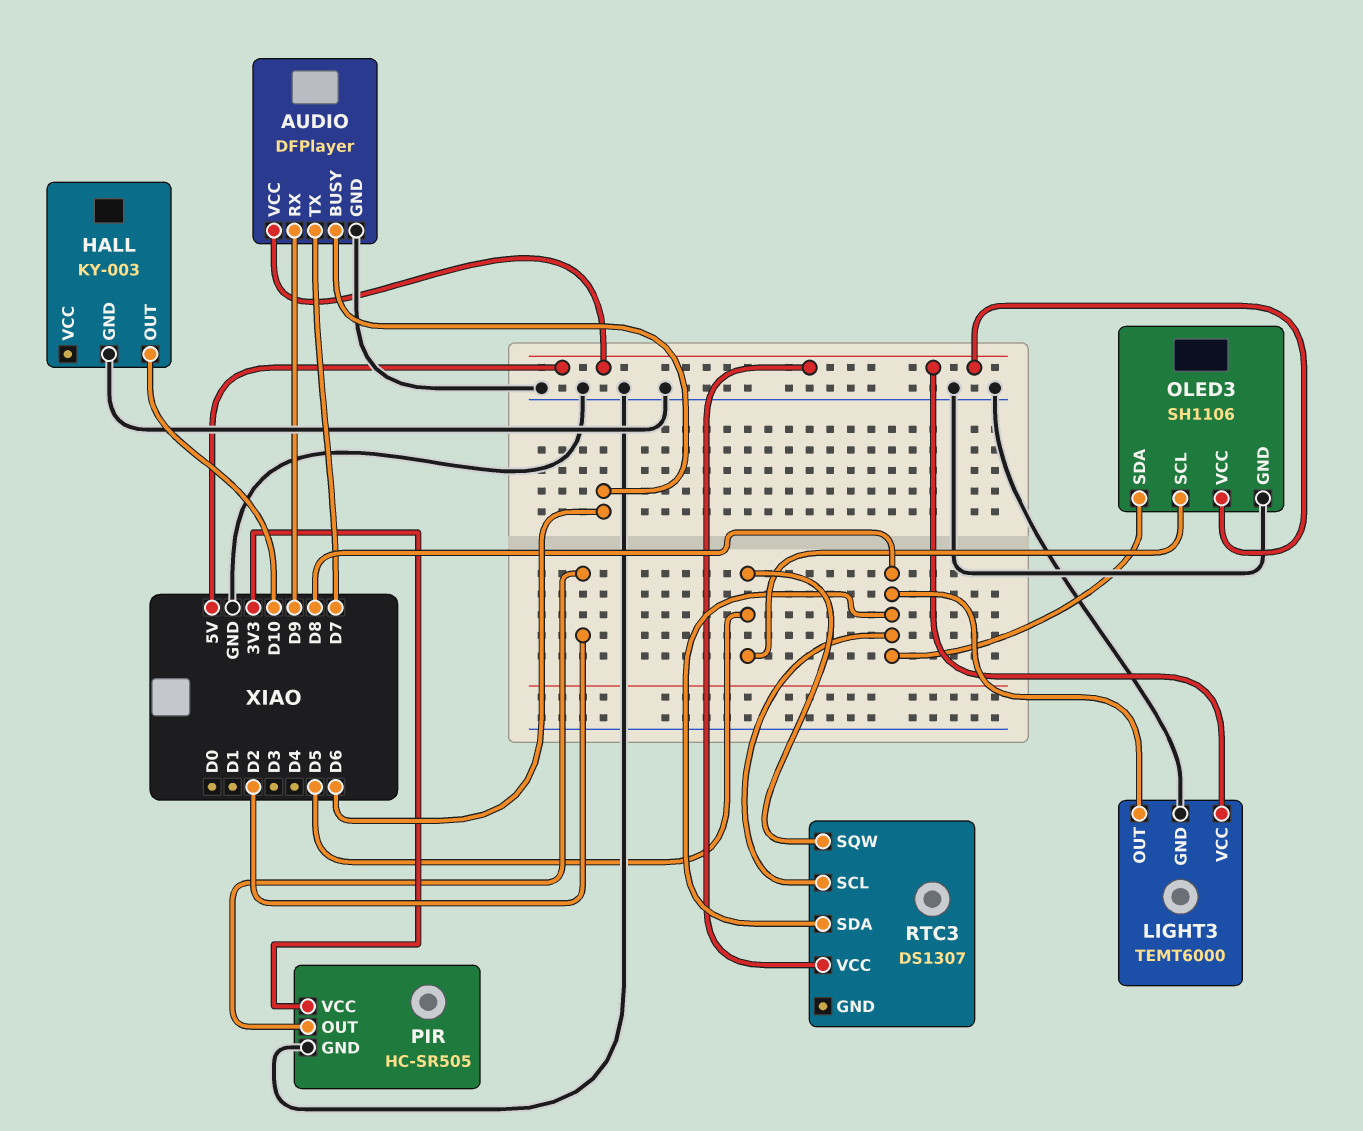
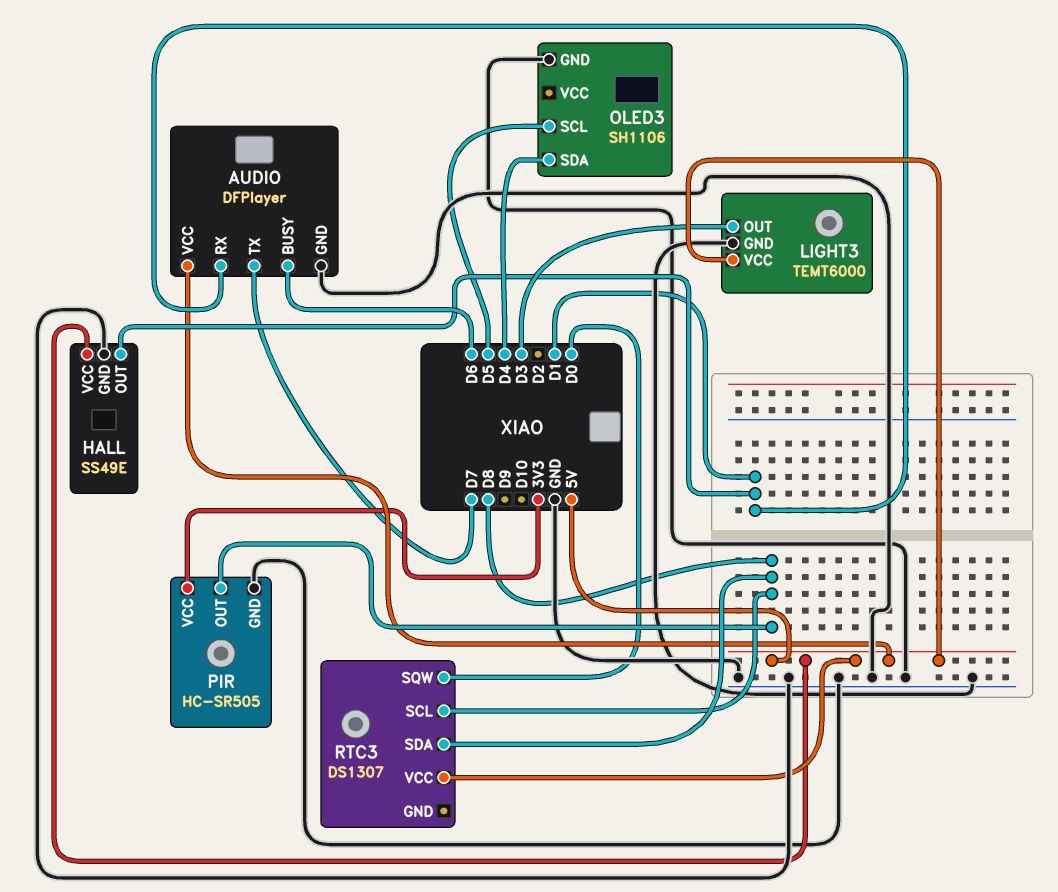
AUDIO pin RX: D9 -> D1
HALL: KY-003 -> SS49E
HALL pin OUT: D10 -> D1
HALL pin VCC: none -> 5V
LIGHT3 pin OUT: D8 -> D3
OLED3 pin SDA: D8 -> D4
OLED3 pin VCC: 5V -> none
PIR pin OUT: D2 -> D8
RTC3 pin SQW: D5 -> D0

